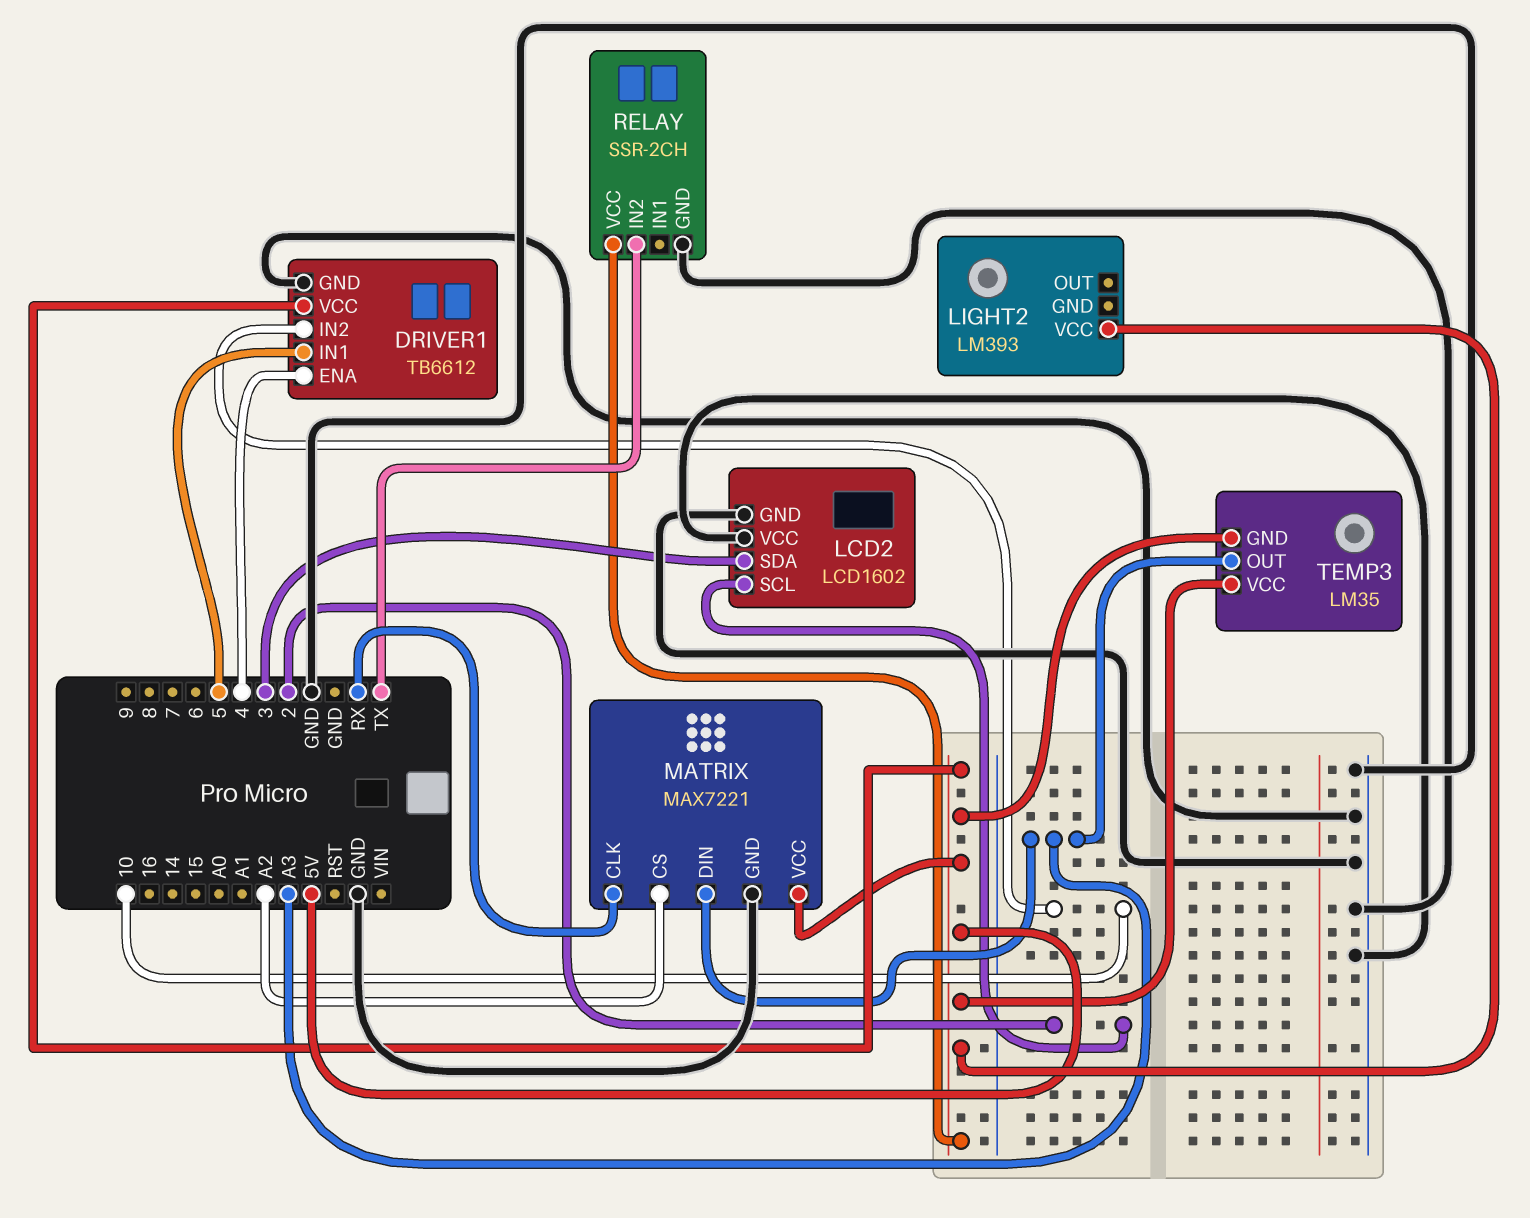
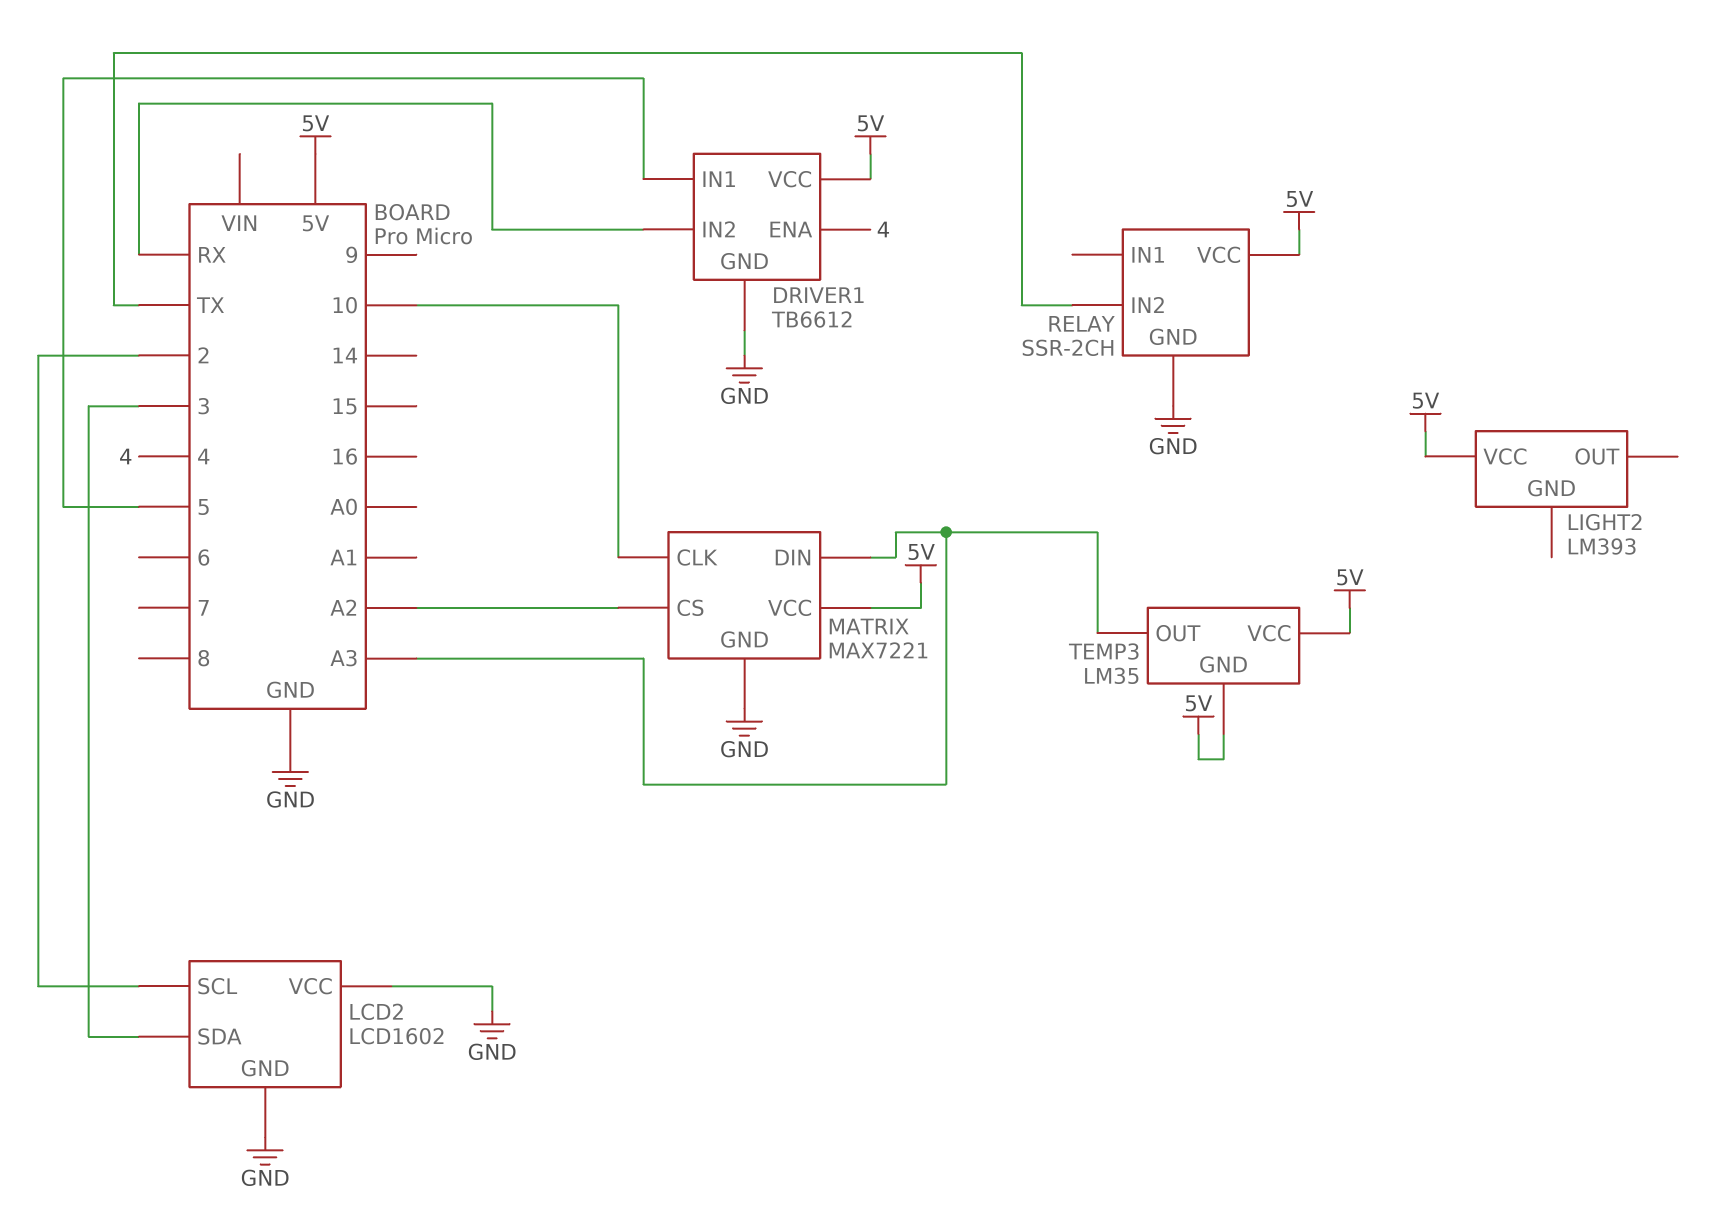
DRIVER1 pin IN2: 10 -> RX
MATRIX pin CLK: RX -> 10

